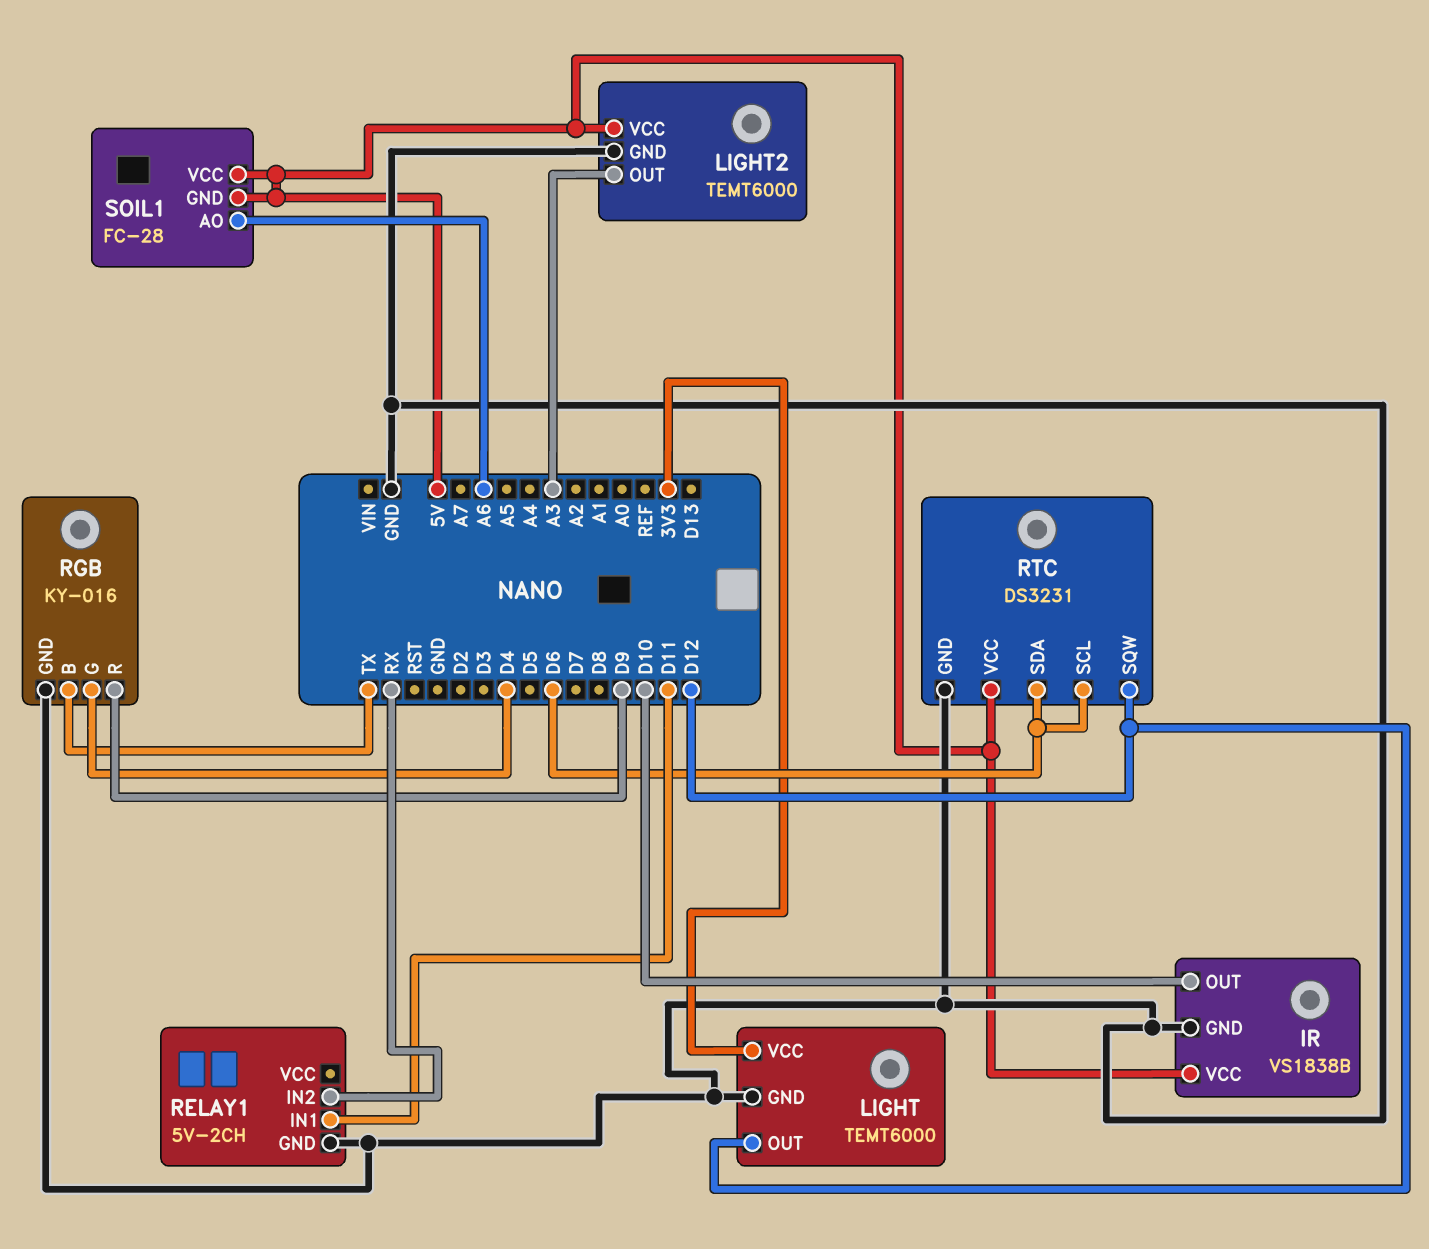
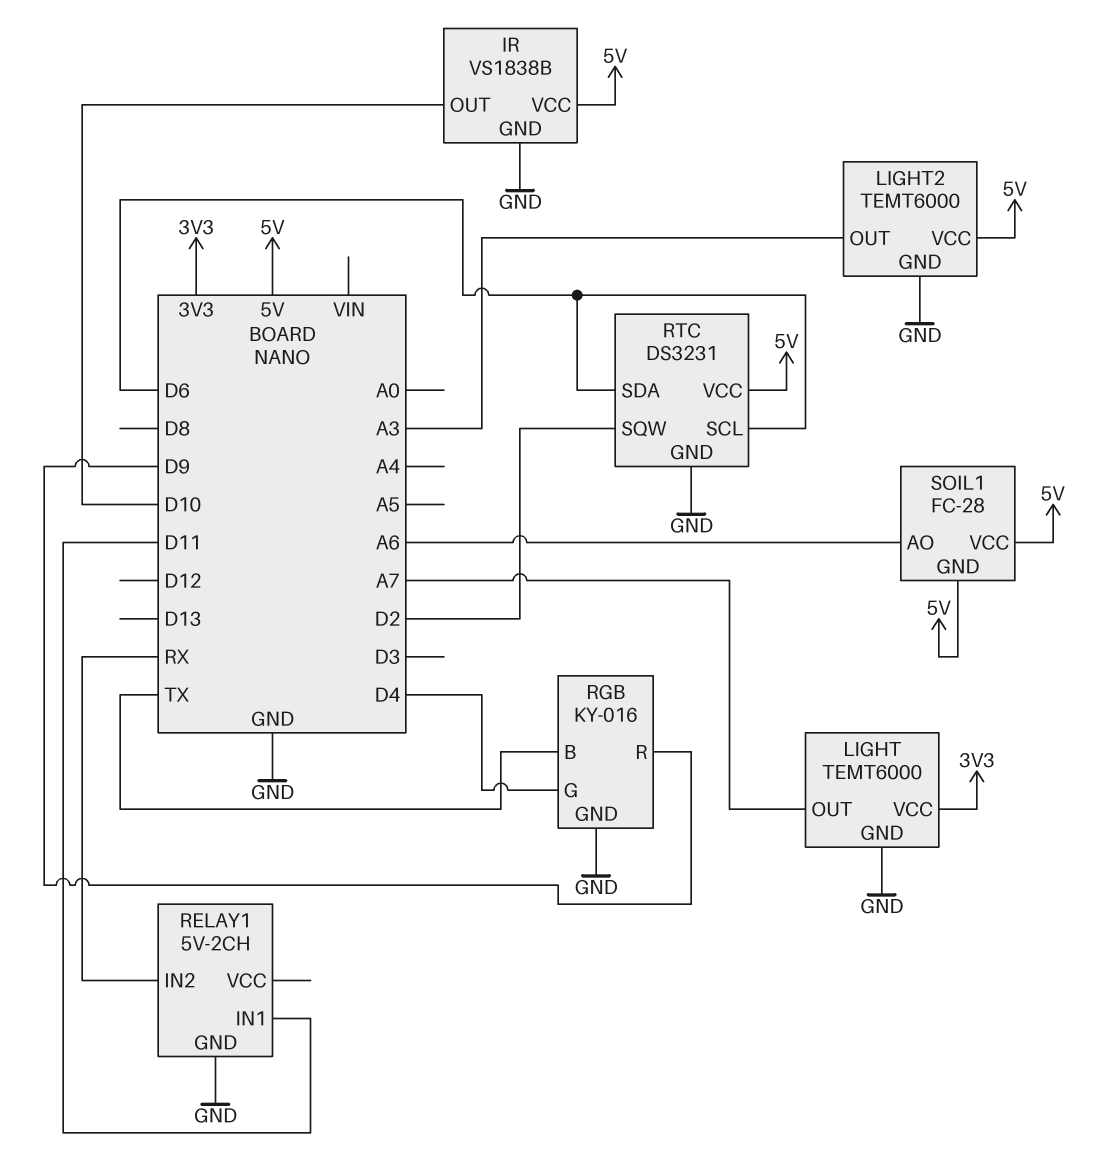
LIGHT pin OUT: D12 -> A7
RTC pin SQW: D12 -> D2

